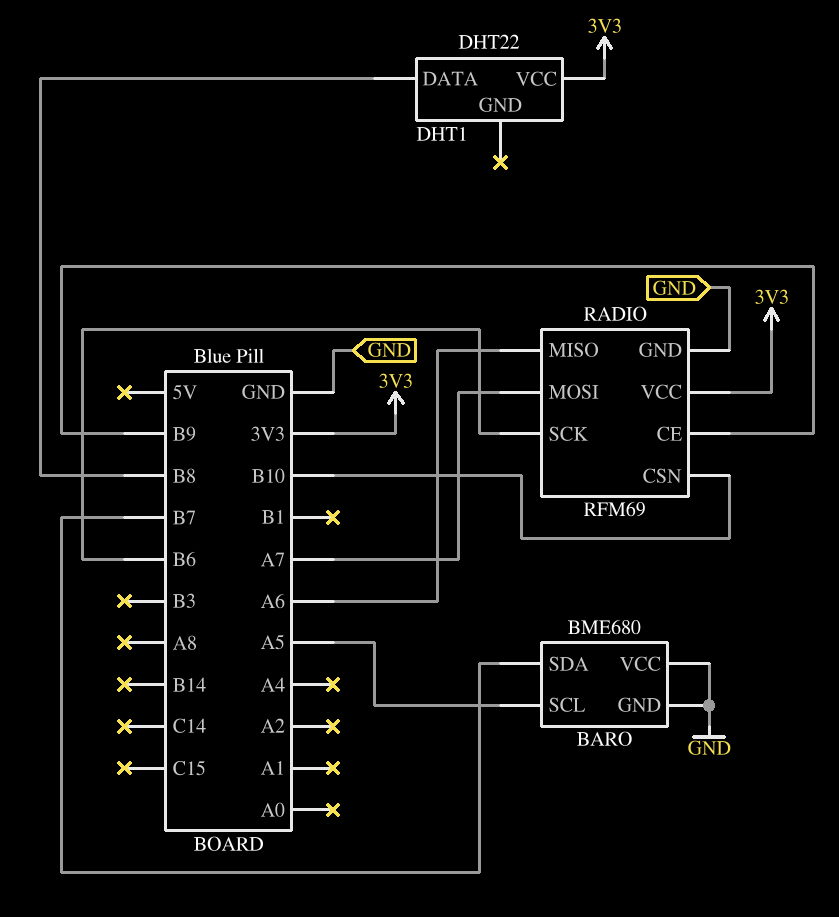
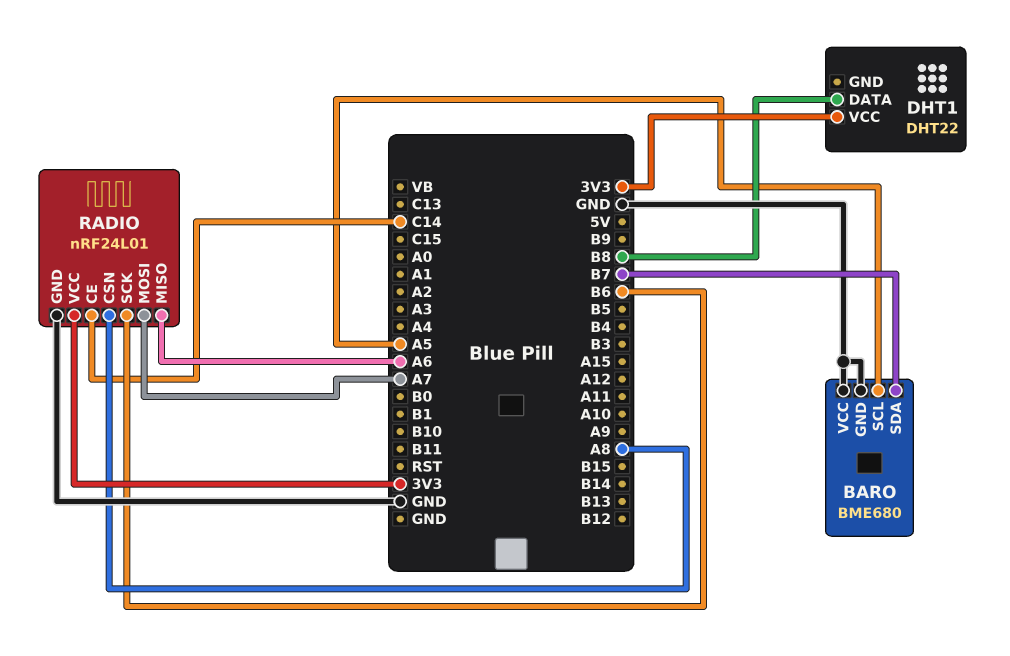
RADIO: RFM69 -> nRF24L01
RADIO pin CE: B9 -> C14
RADIO pin CSN: B10 -> A8

